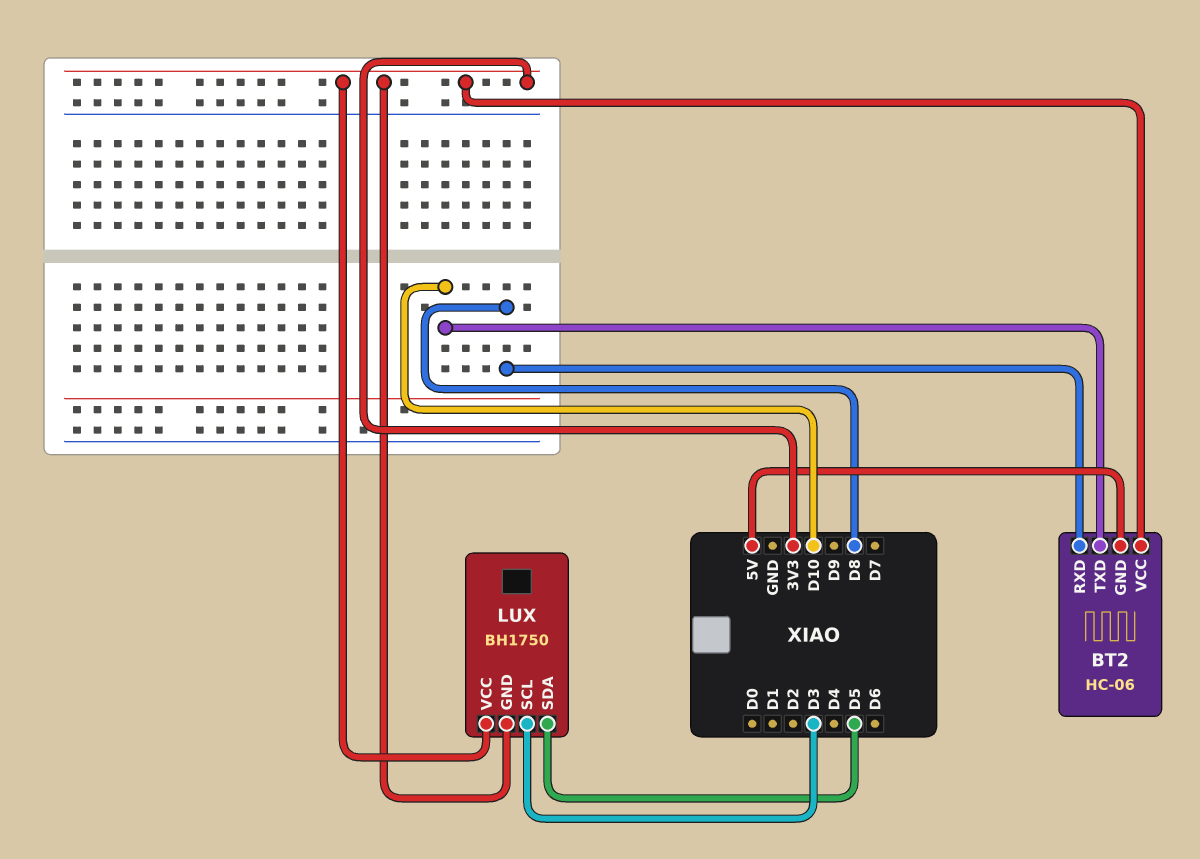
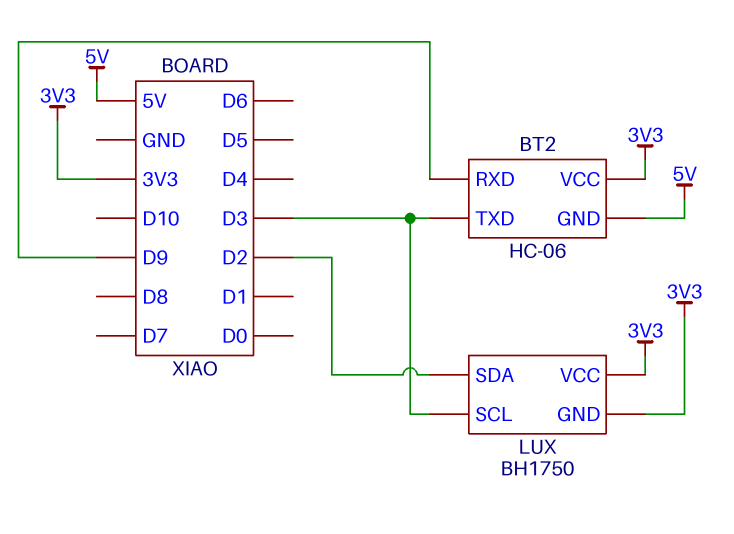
BT2 pin RXD: D8 -> D9
BT2 pin TXD: D10 -> D3
LUX pin SDA: D5 -> D2

